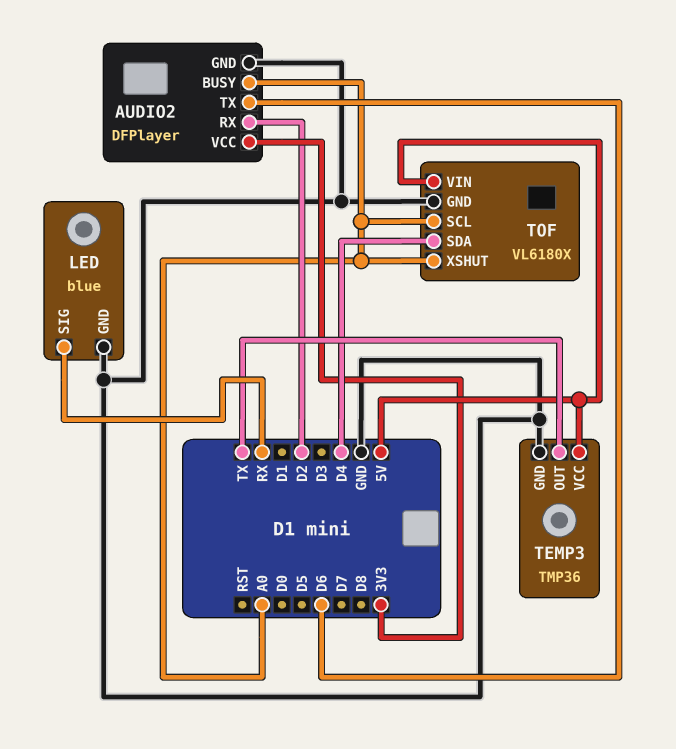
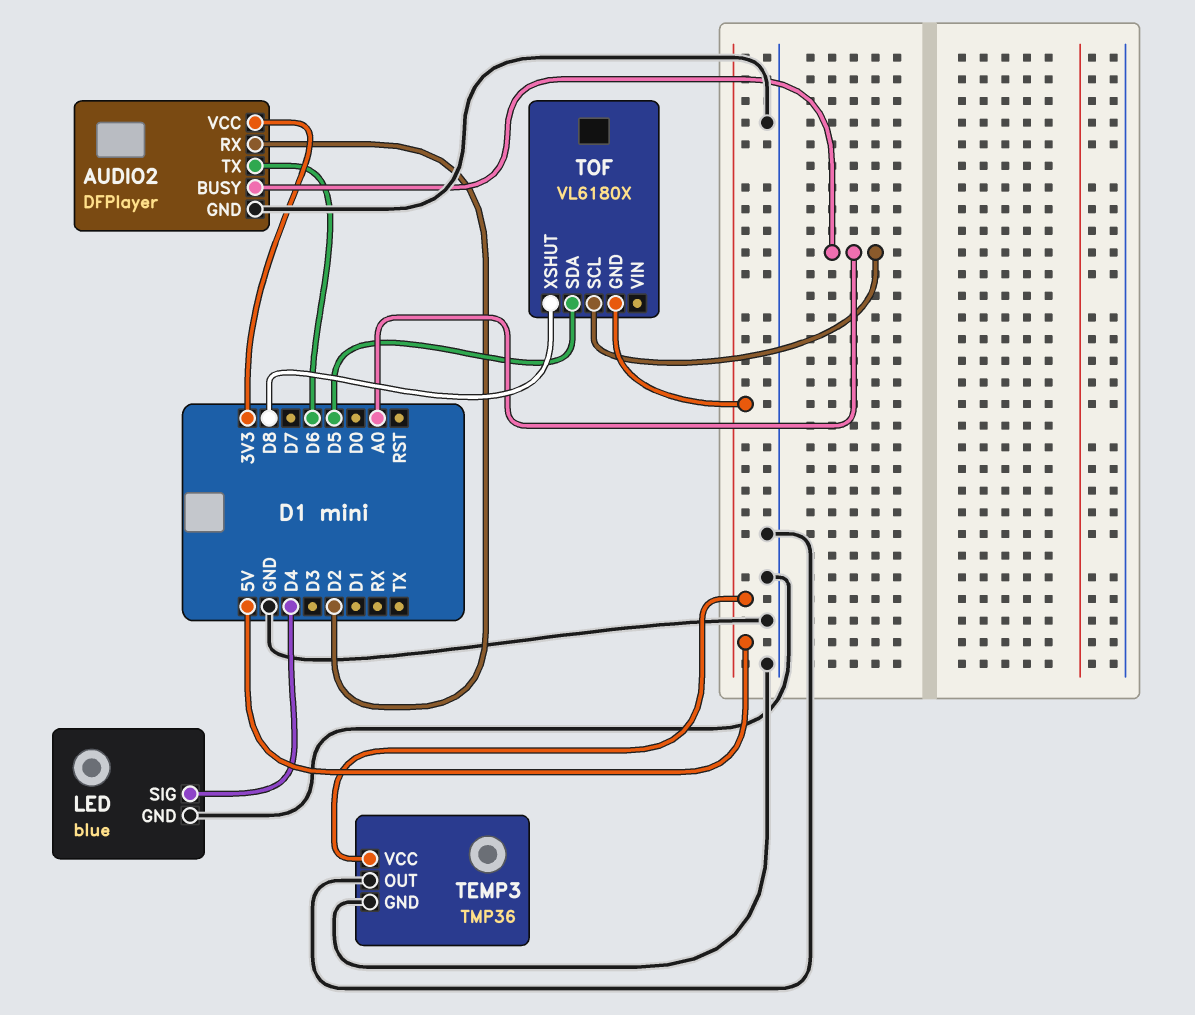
LED pin SIG: RX -> D4
TEMP3 pin OUT: TX -> GND
TOF pin GND: GND -> 5V
TOF pin SDA: D4 -> D5
TOF pin VIN: 5V -> none
TOF pin XSHUT: A0 -> D8

